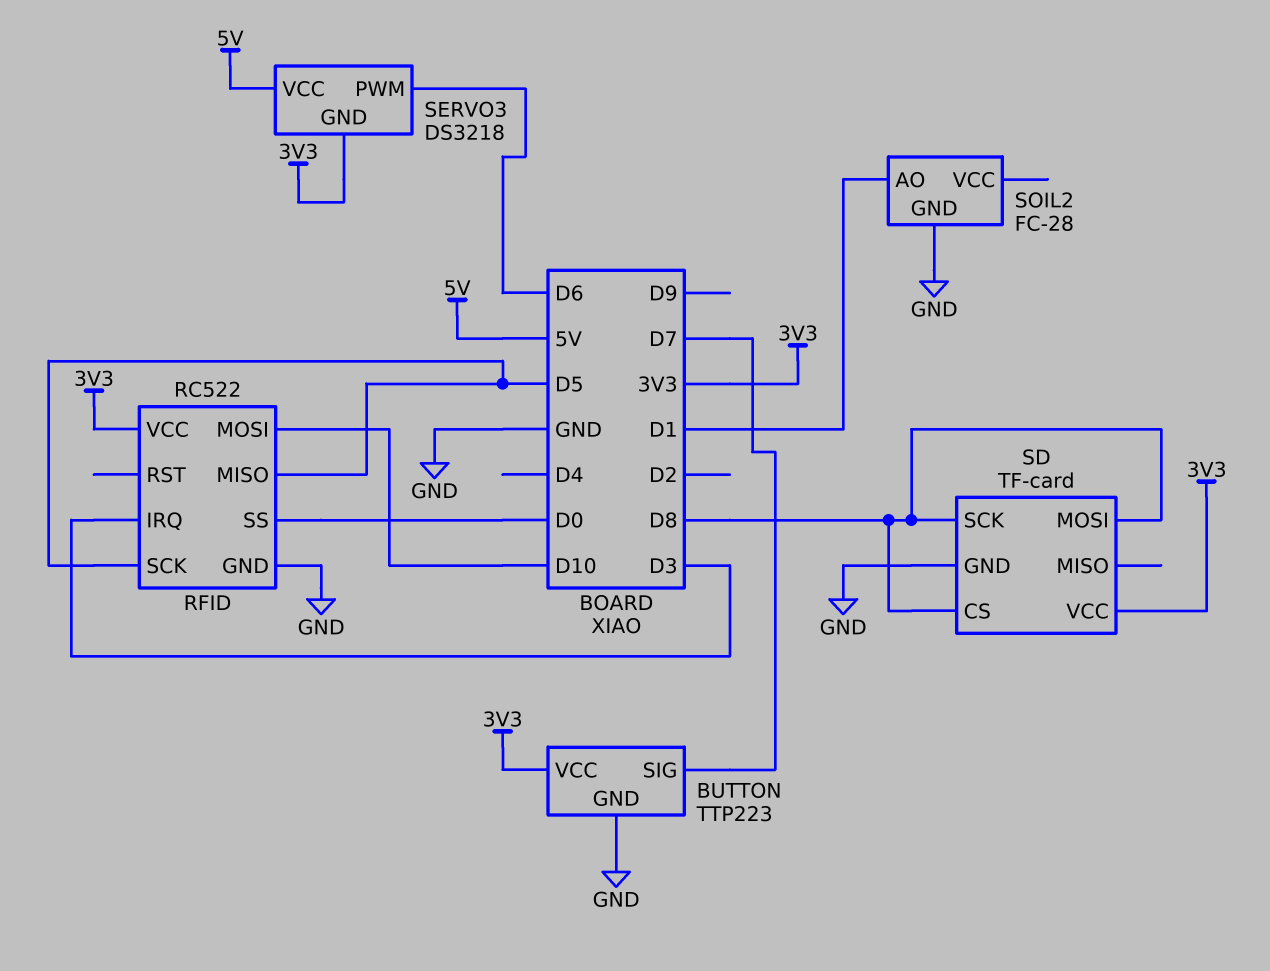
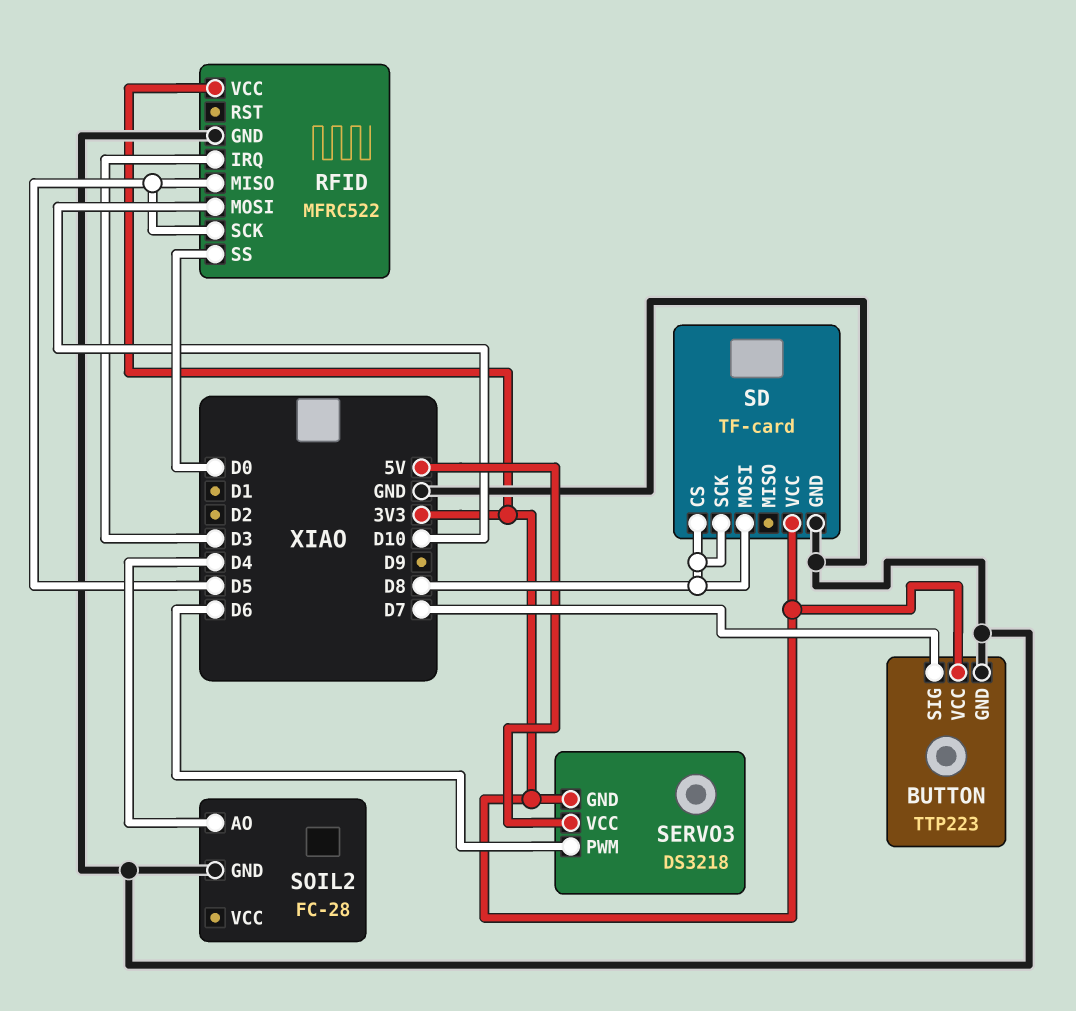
RFID: RC522 -> MFRC522
SOIL2 pin AO: D1 -> D4

